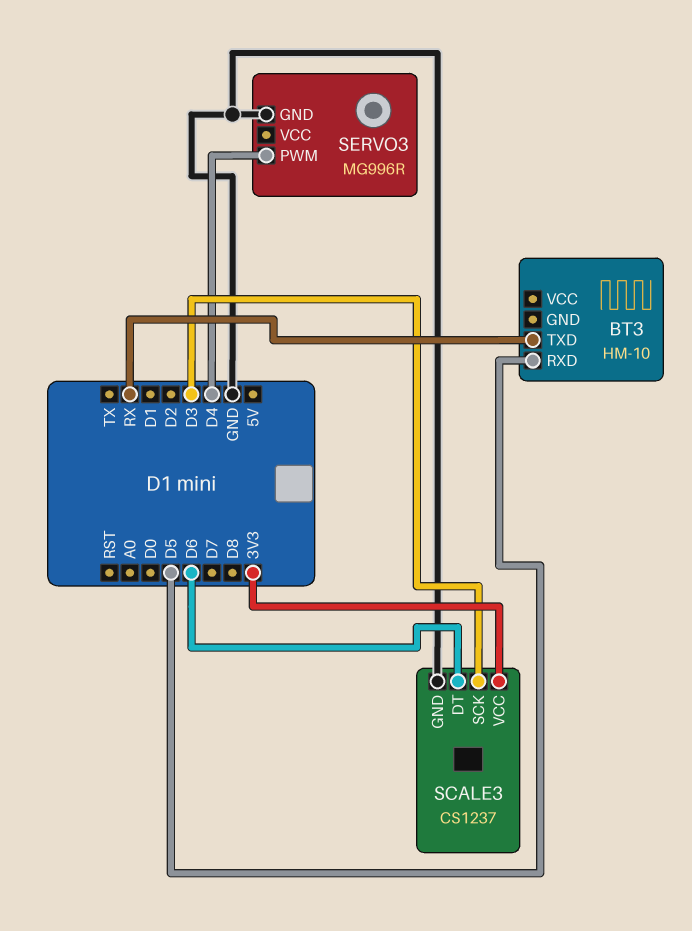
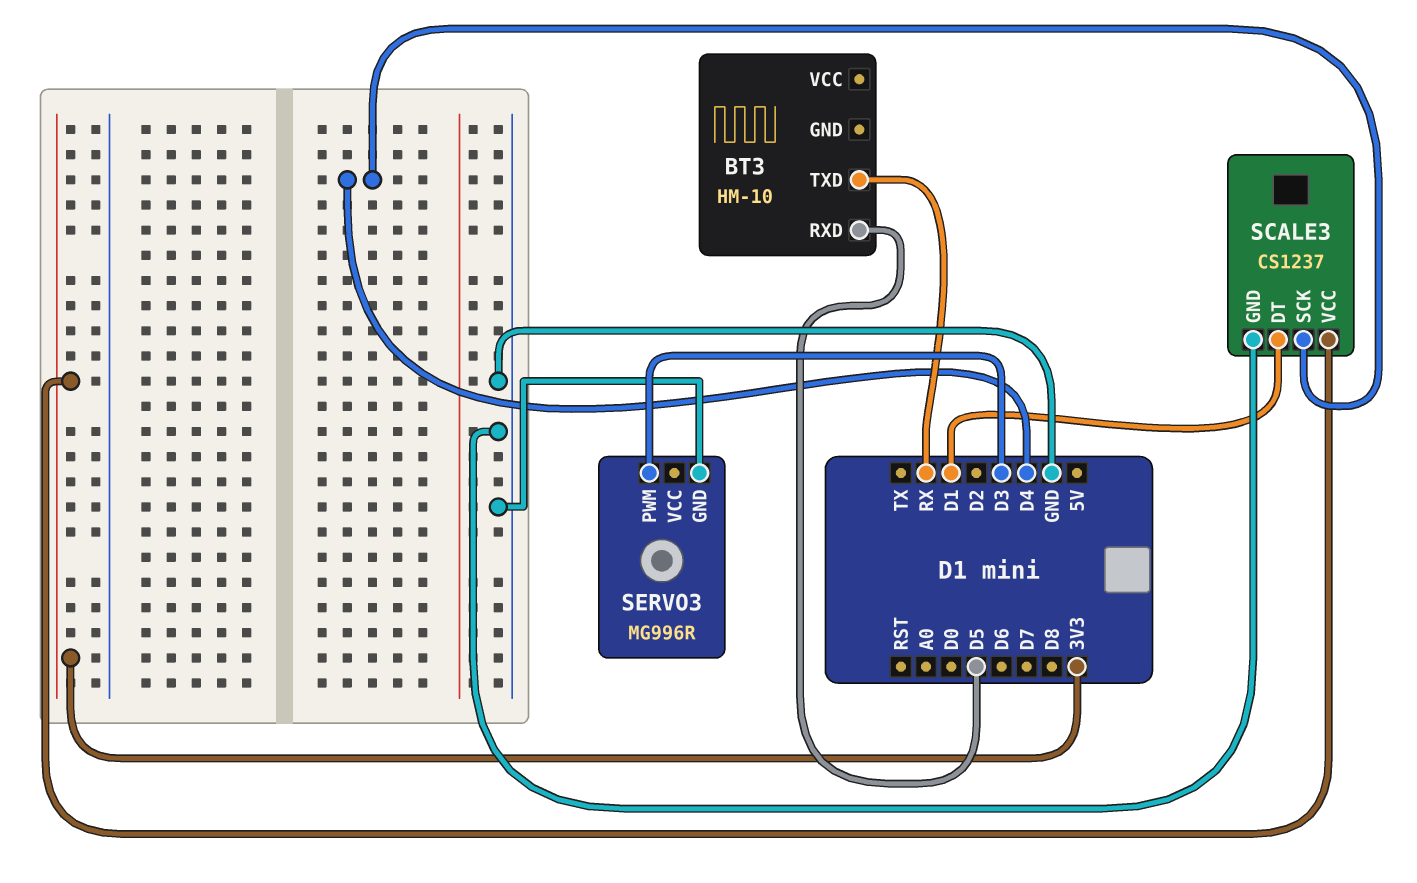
SCALE3 pin DT: D6 -> D1
SCALE3 pin SCK: D3 -> D4
SERVO3 pin PWM: D4 -> D3

